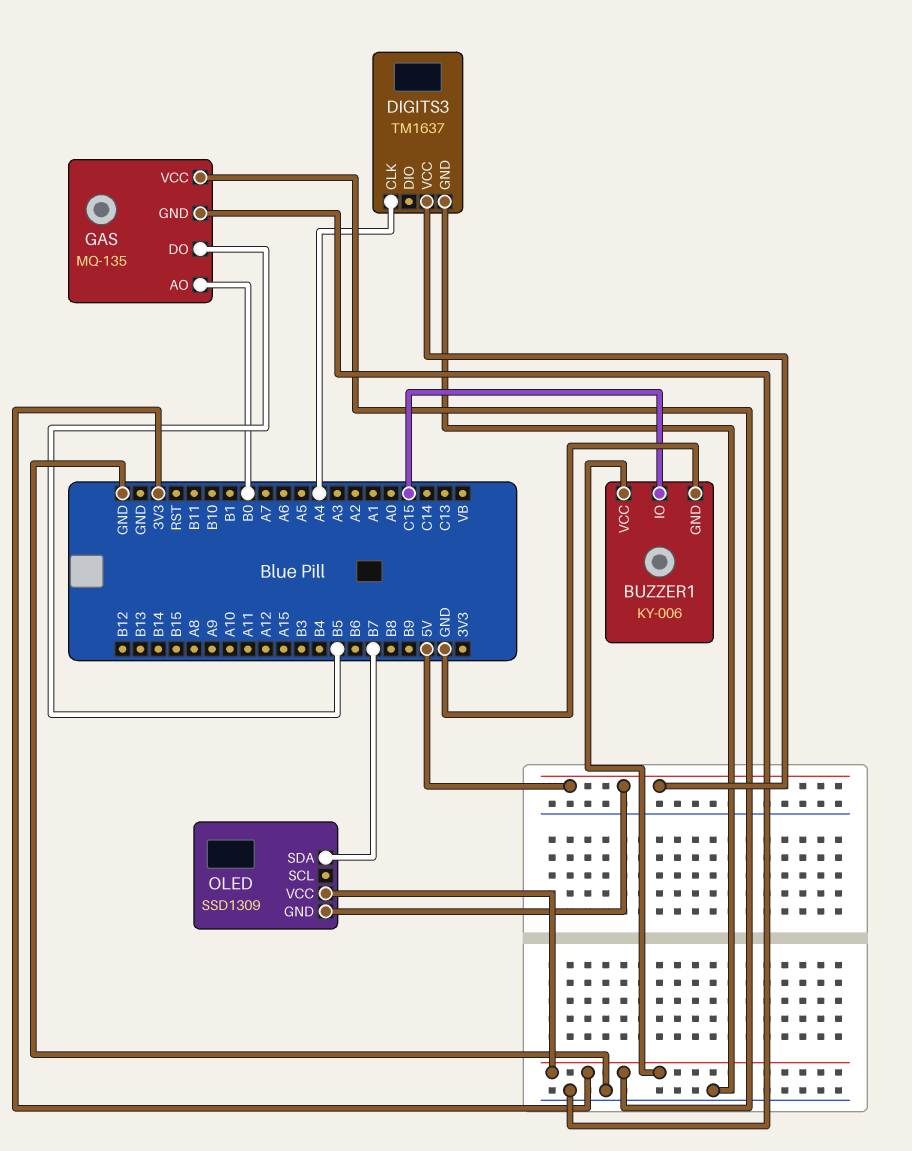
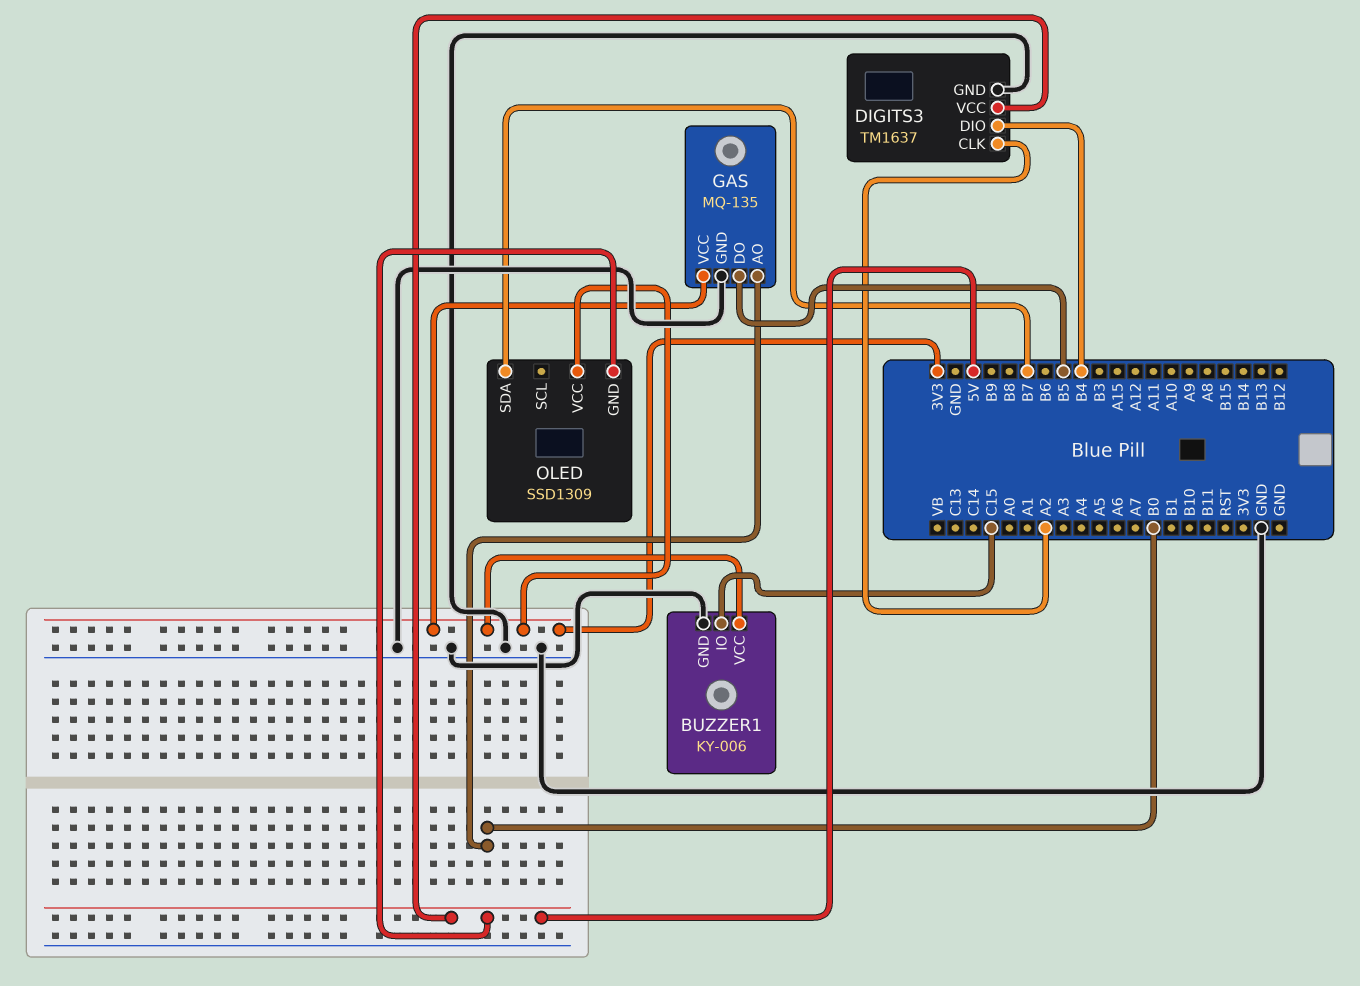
DIGITS3 pin CLK: A4 -> A2
DIGITS3 pin DIO: none -> B4

